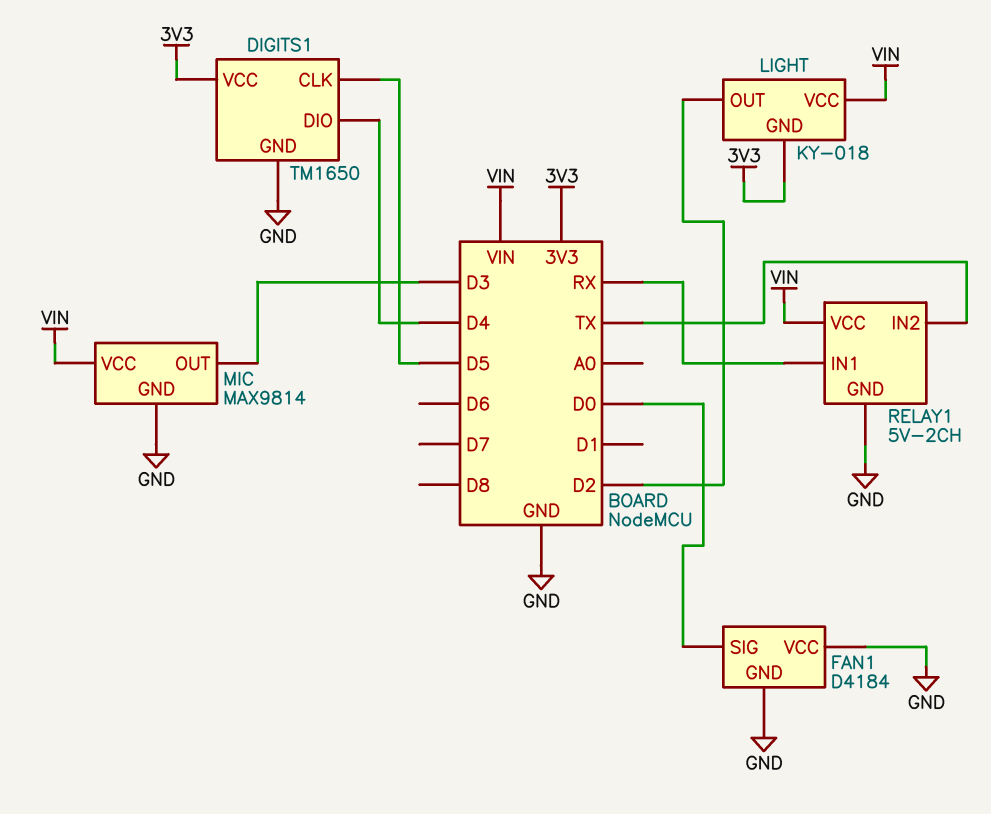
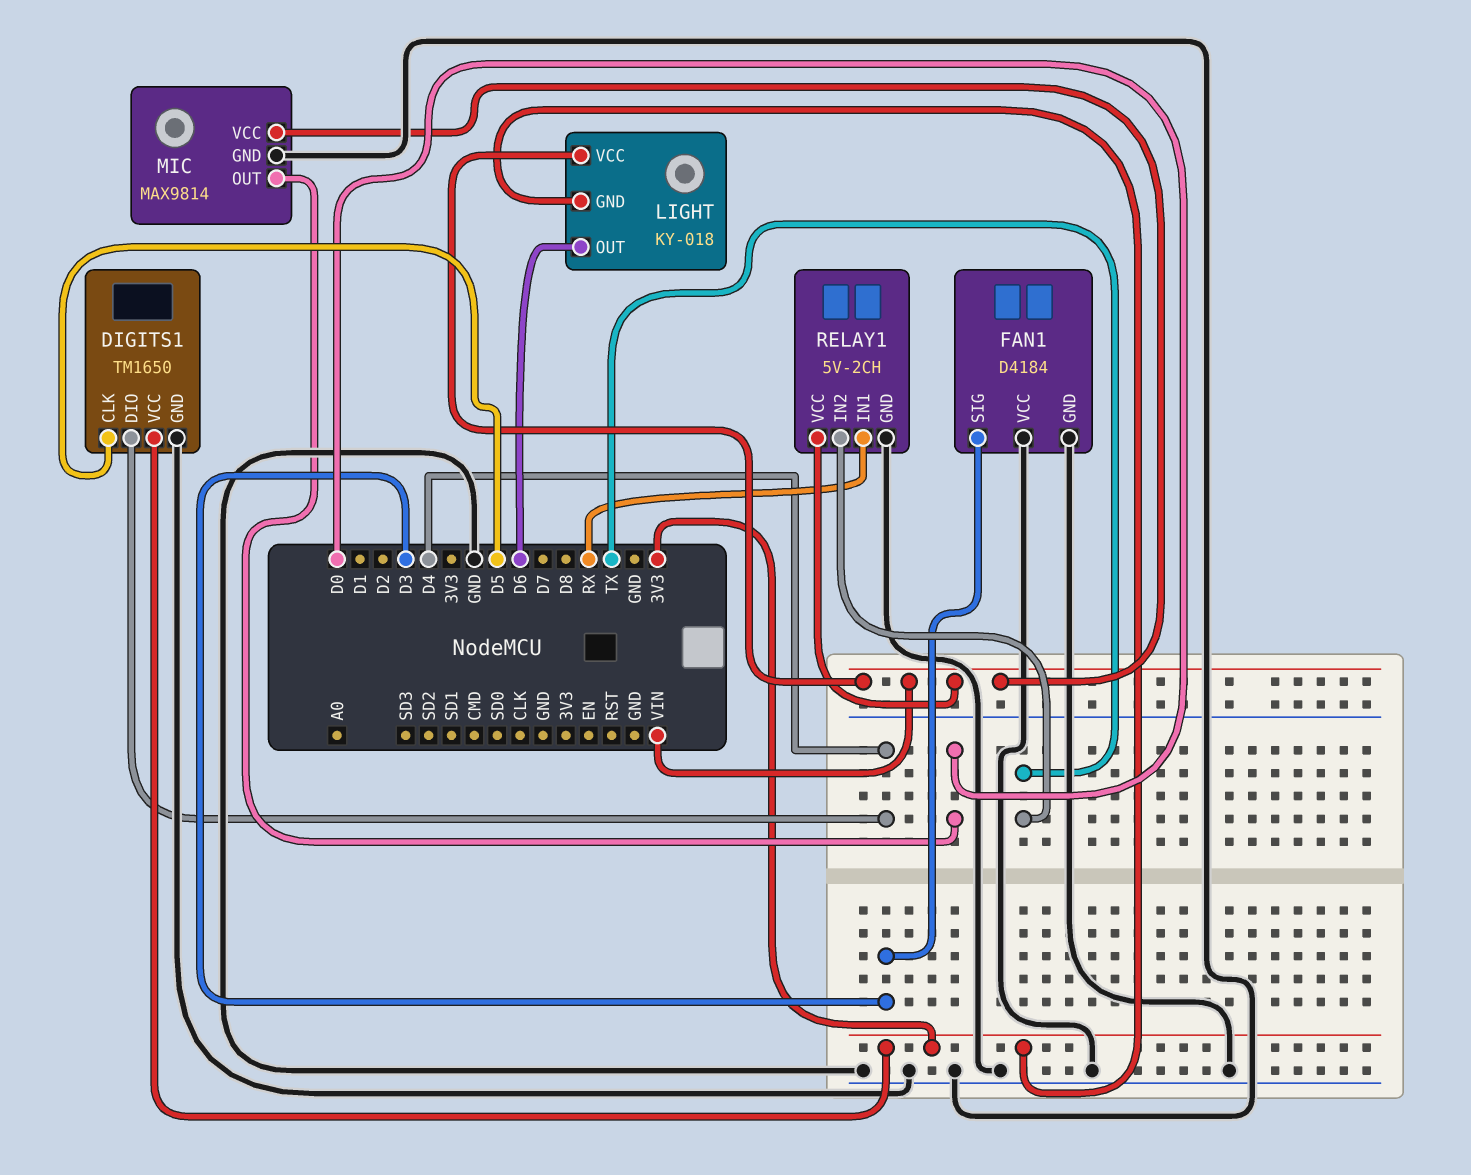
FAN1 pin SIG: D0 -> D3
LIGHT pin OUT: D2 -> D6
MIC pin OUT: D3 -> D0

